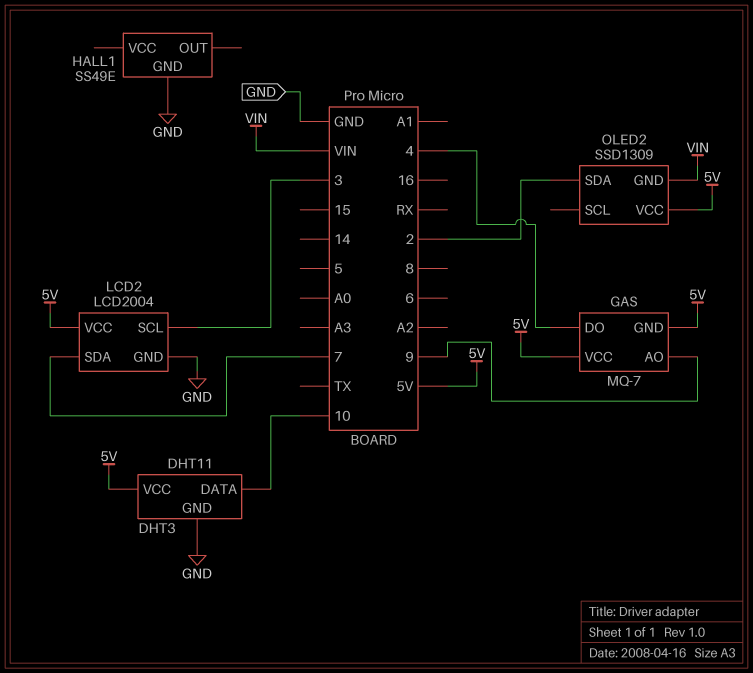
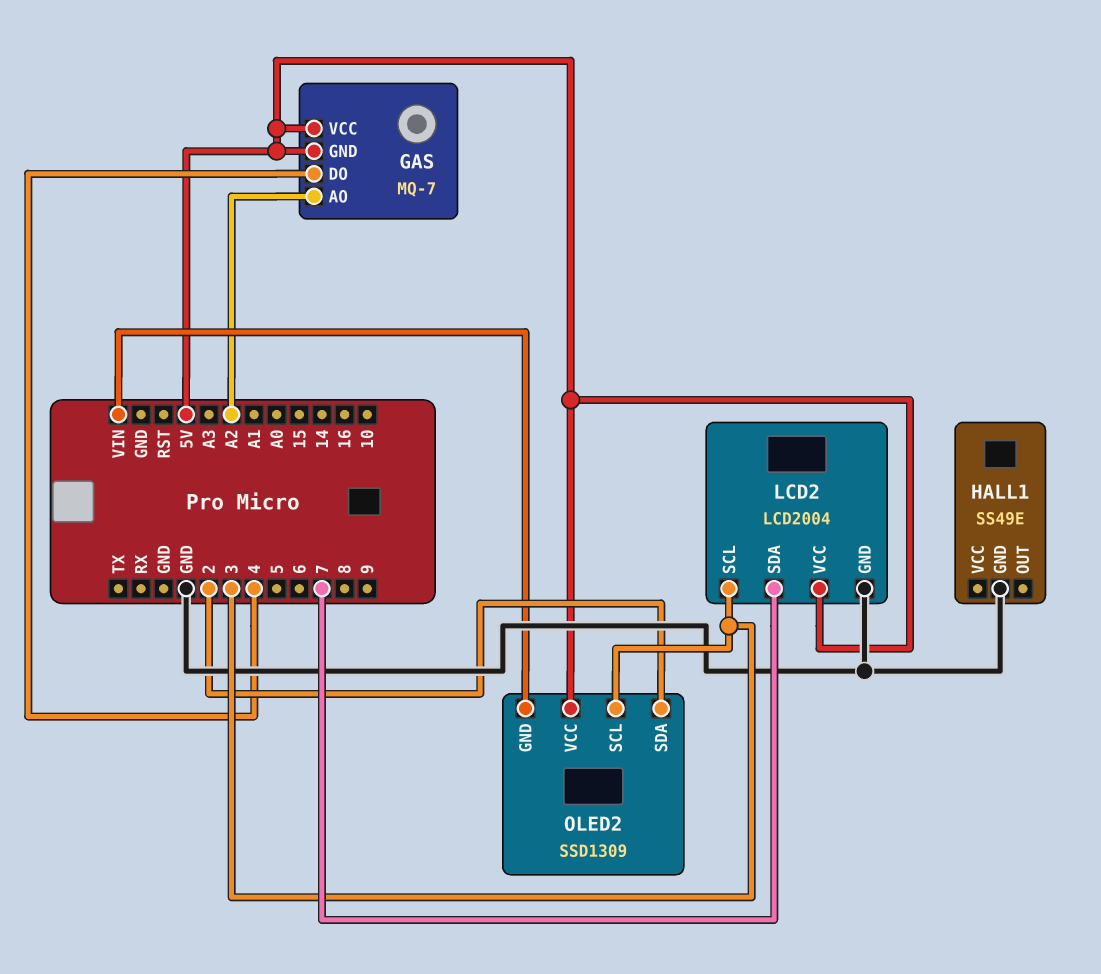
DHT3: DHT11 -> none
DHT3 pin DATA: 10 -> none
DHT3 pin GND: GND -> none
DHT3 pin VCC: 5V -> none
GAS pin AO: 9 -> A2
OLED2 pin SCL: none -> 3

